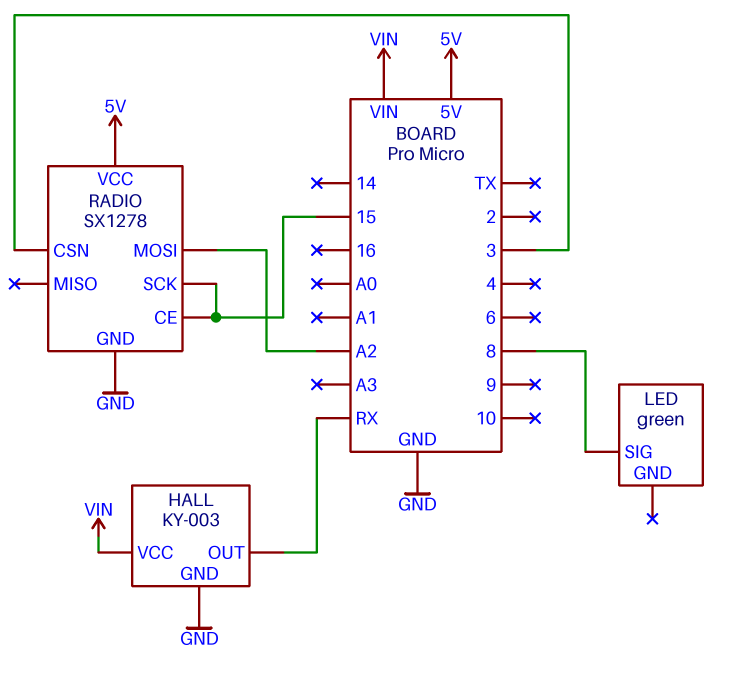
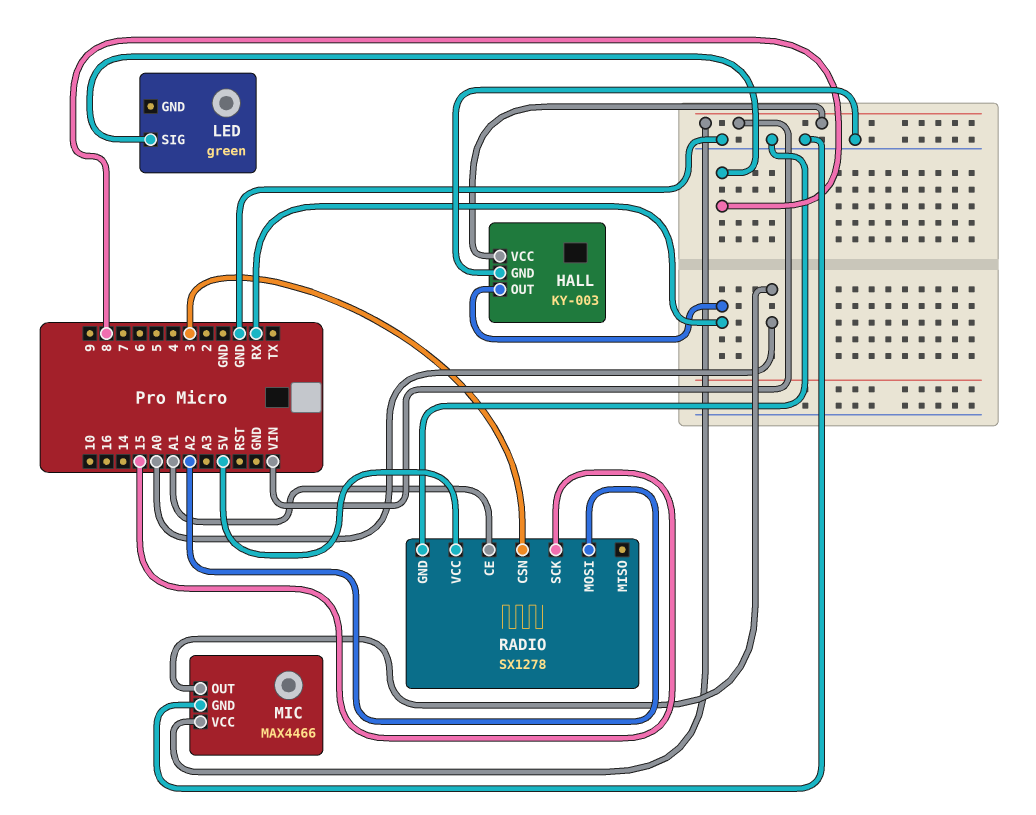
MIC: none -> MAX4466
MIC pin GND: none -> GND
MIC pin OUT: none -> A0
MIC pin VCC: none -> VIN
RADIO pin CE: 15 -> A1

